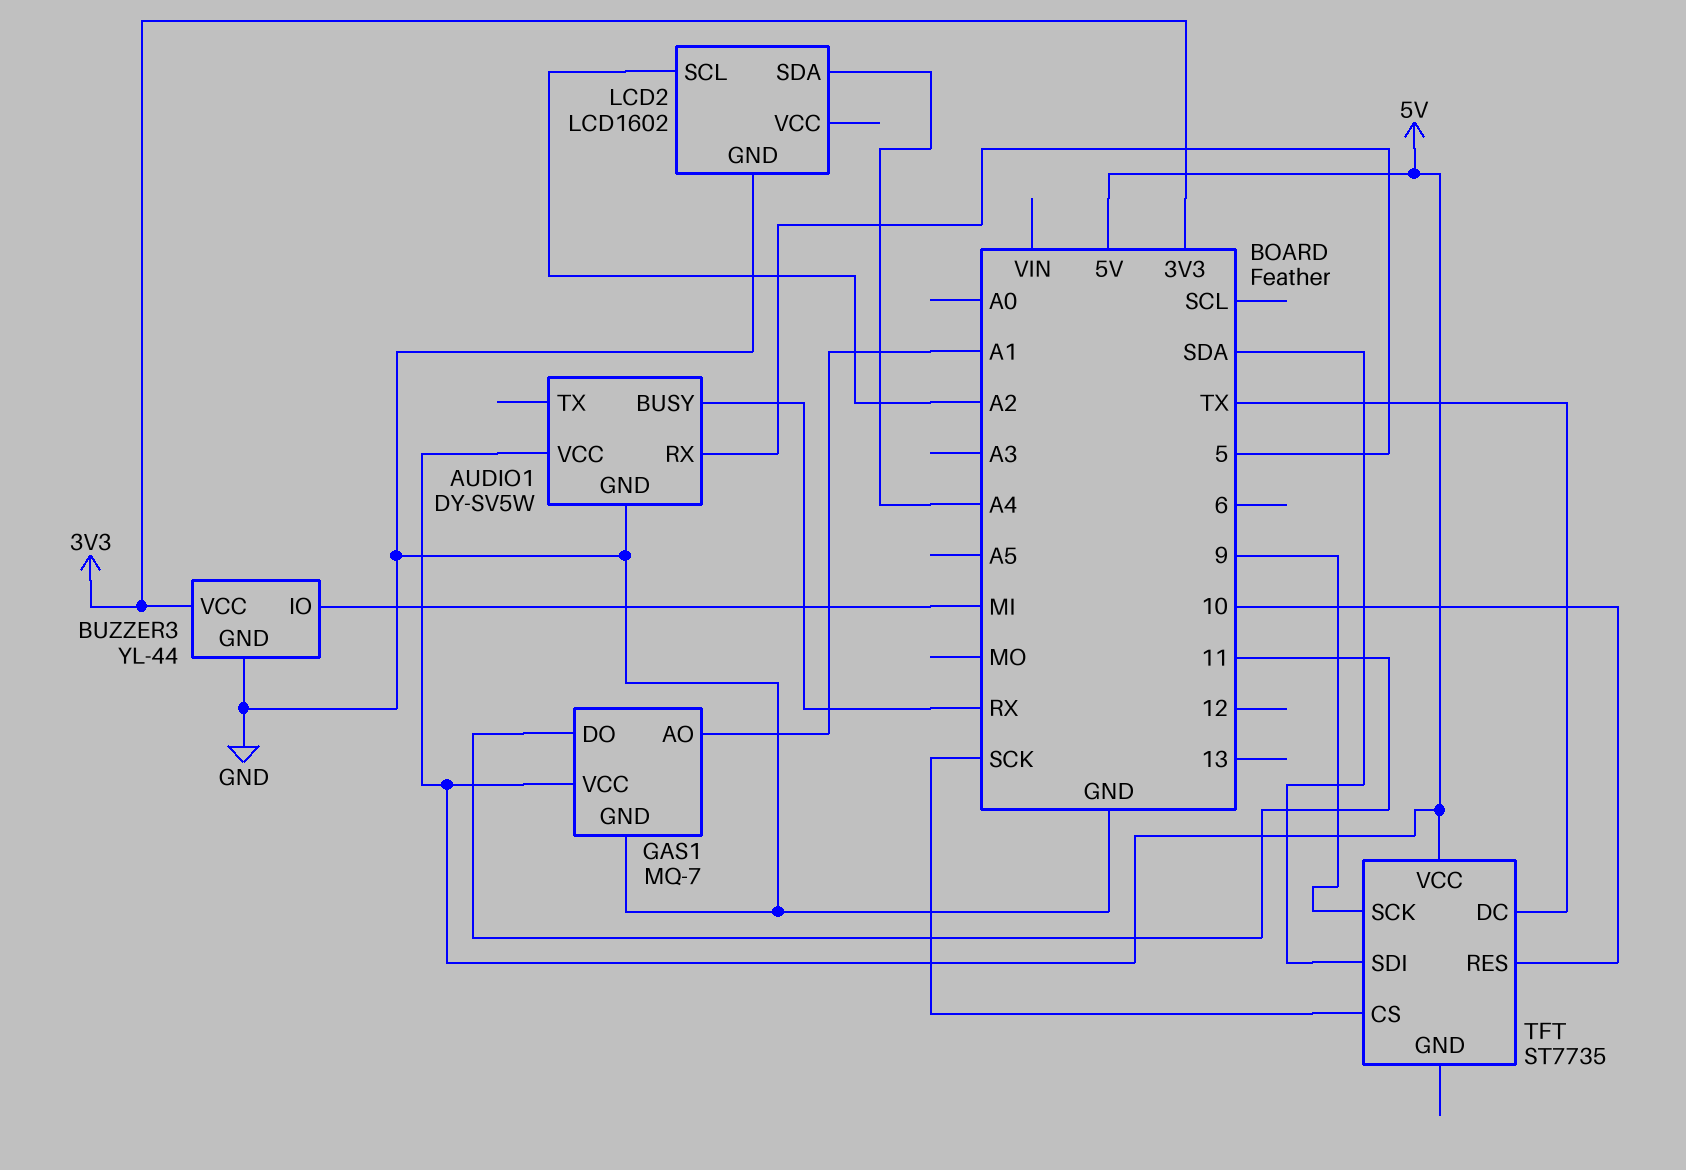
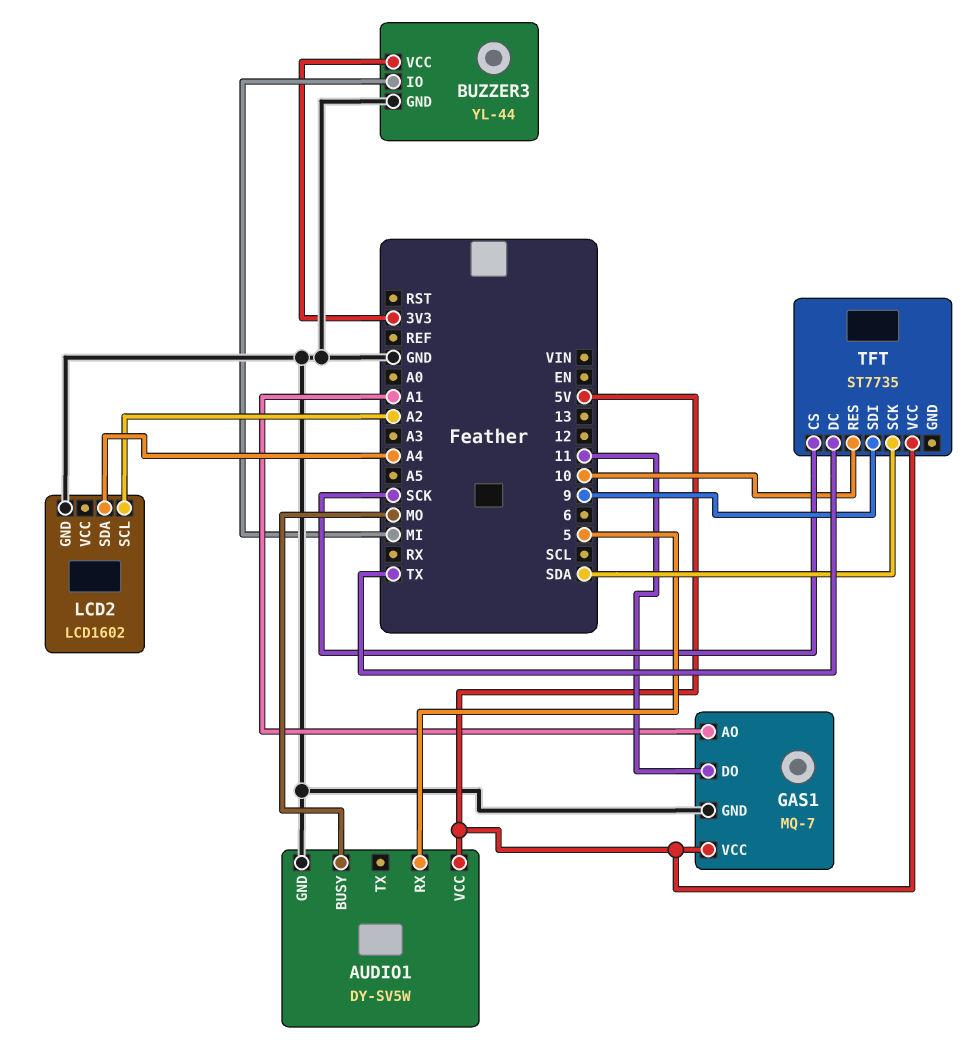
AUDIO1 pin BUSY: RX -> MO
TFT pin SCK: 9 -> SDA
TFT pin SDI: SDA -> 9

